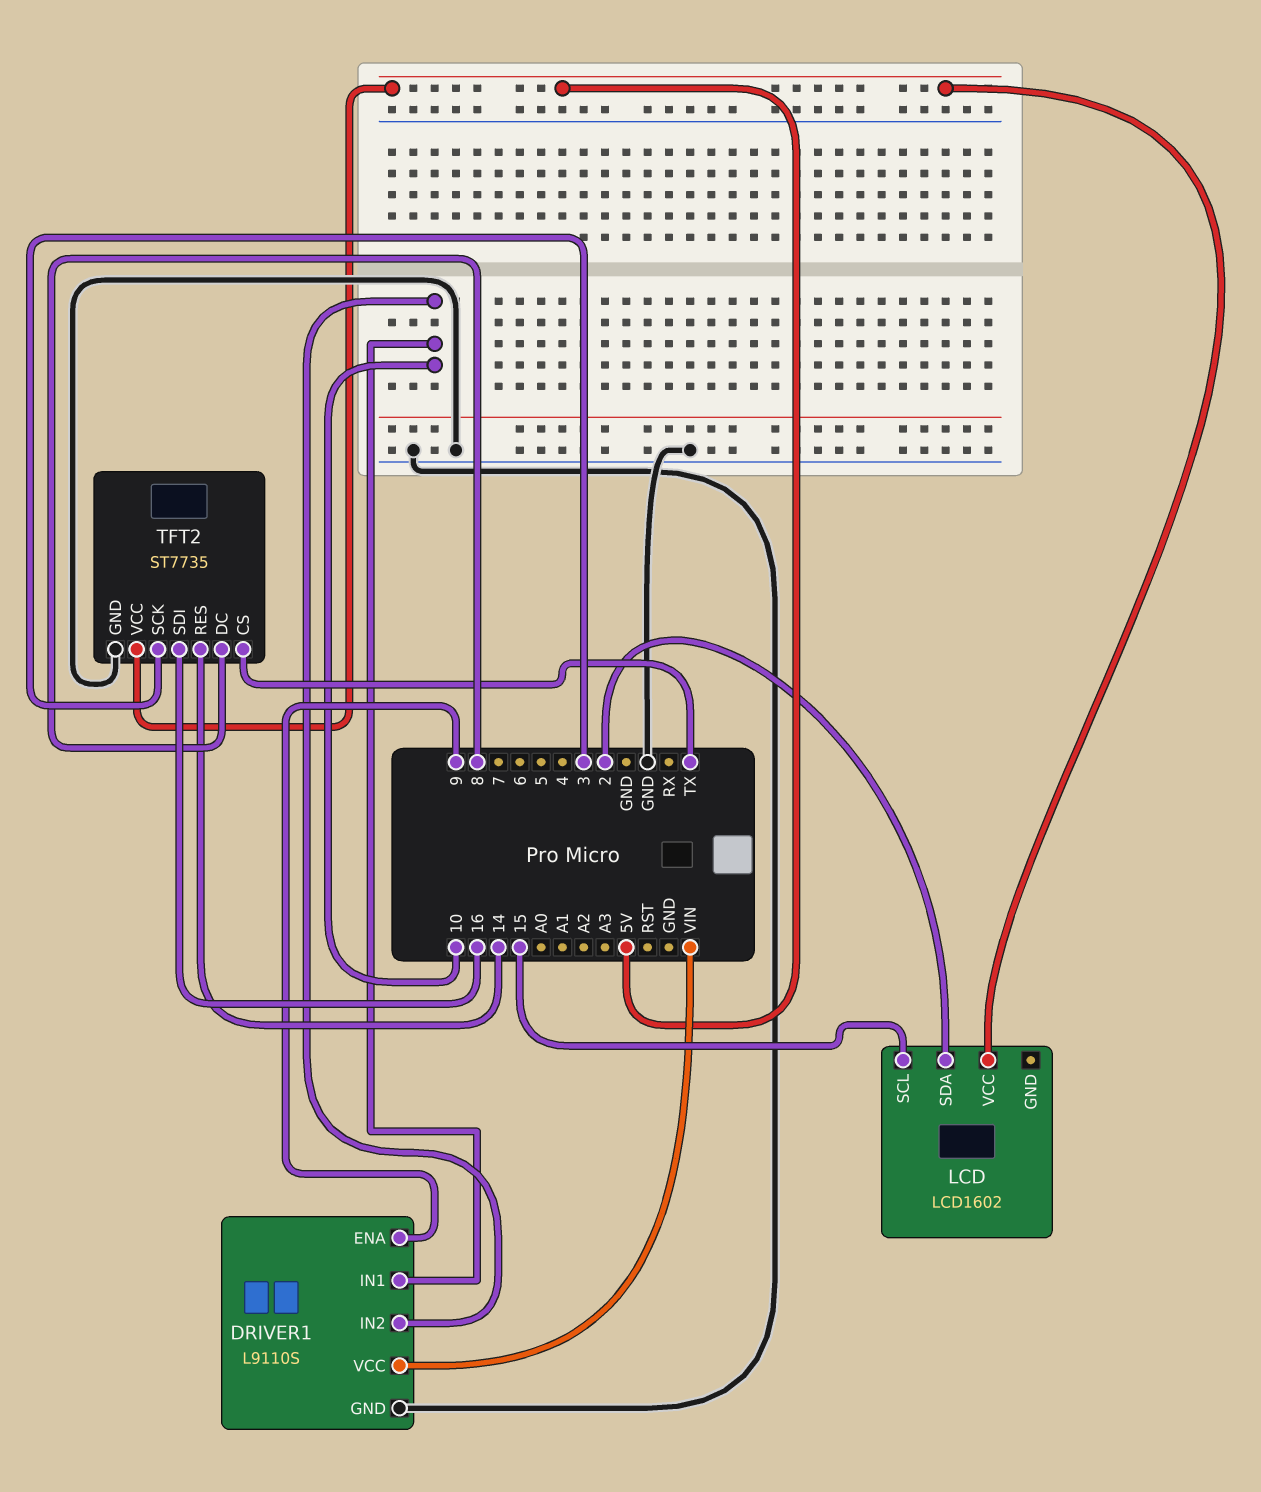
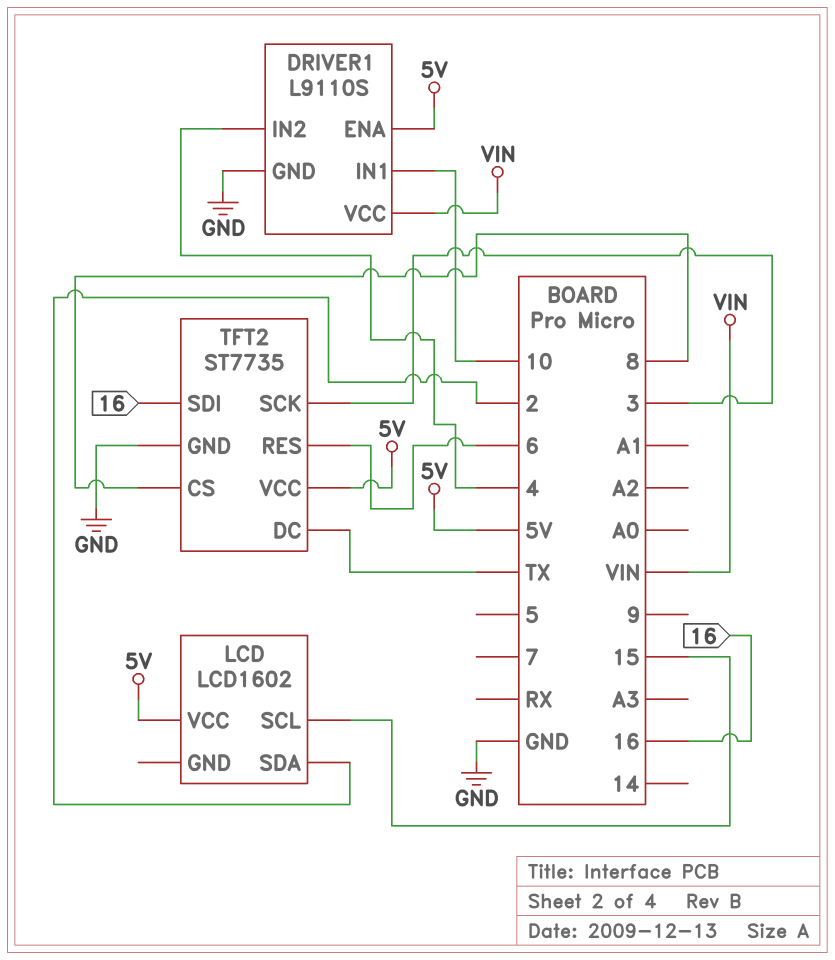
DRIVER1 pin ENA: 9 -> 5V
DRIVER1 pin IN2: 10 -> 4
TFT2 pin CS: TX -> 8
TFT2 pin DC: 8 -> TX
TFT2 pin RES: 14 -> 6

